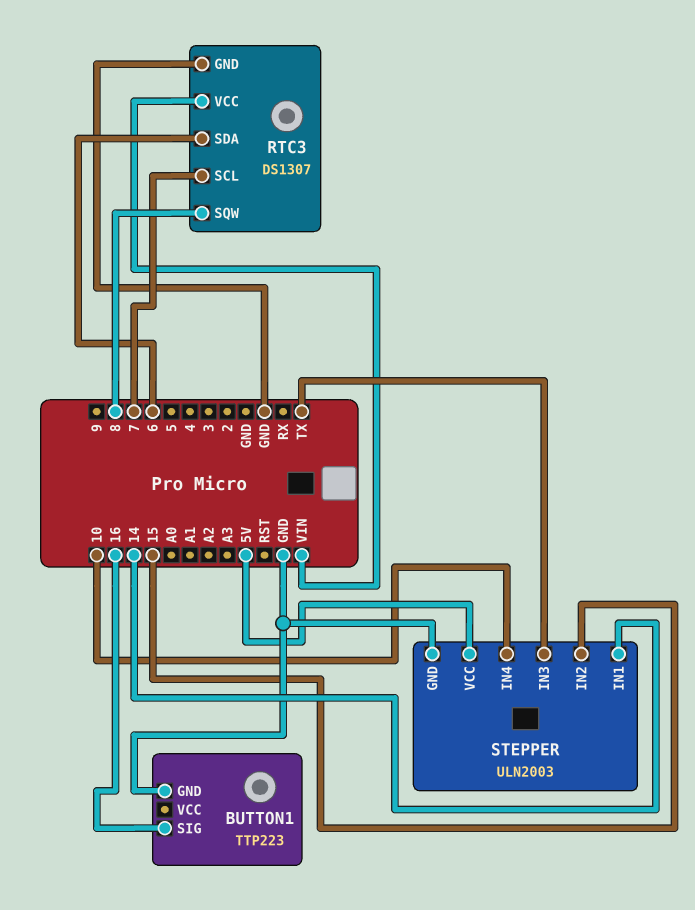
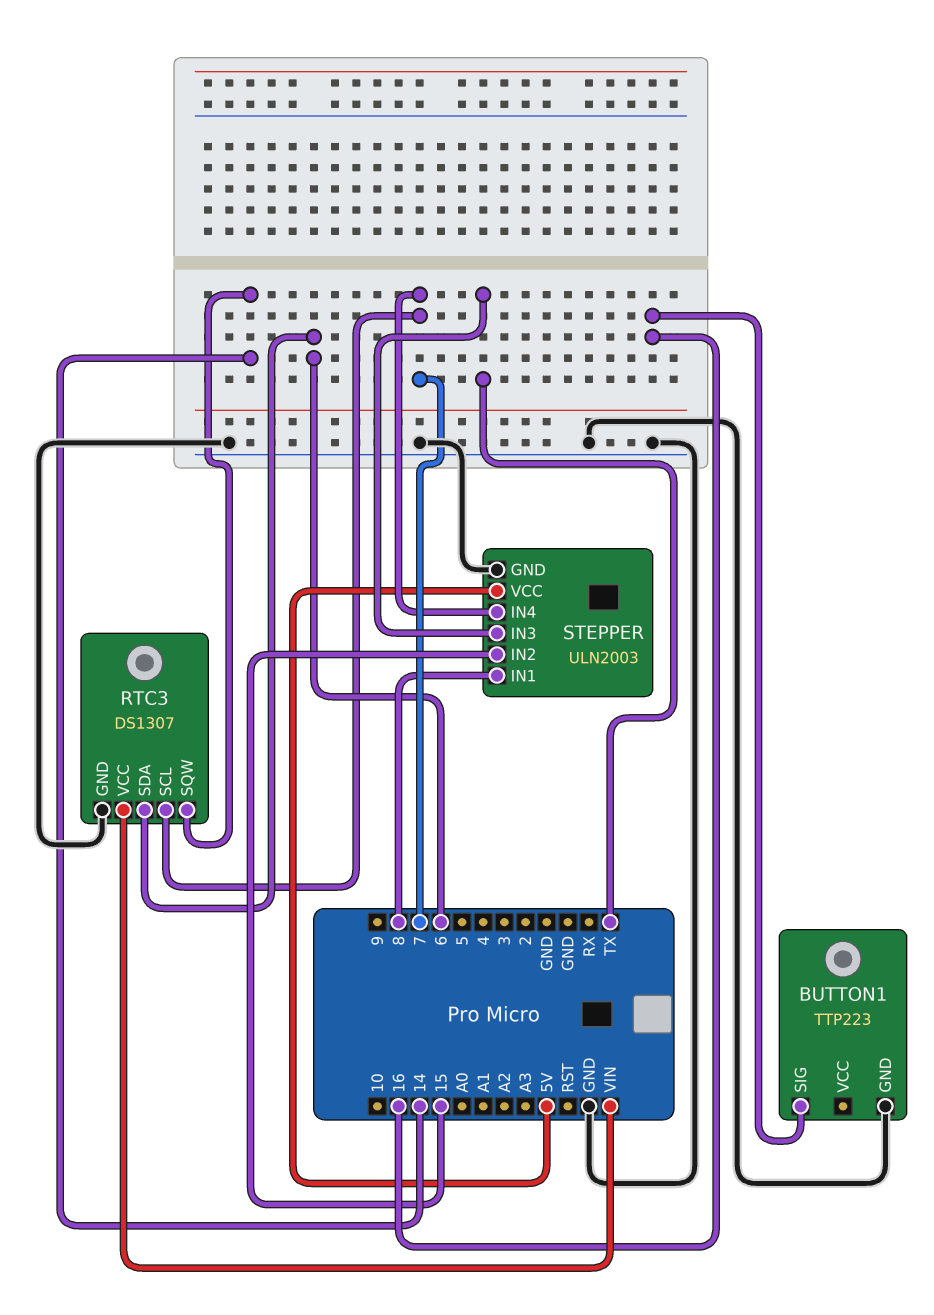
RTC3 pin SQW: 8 -> 14
STEPPER pin IN1: 14 -> 8
STEPPER pin IN4: 10 -> 7

